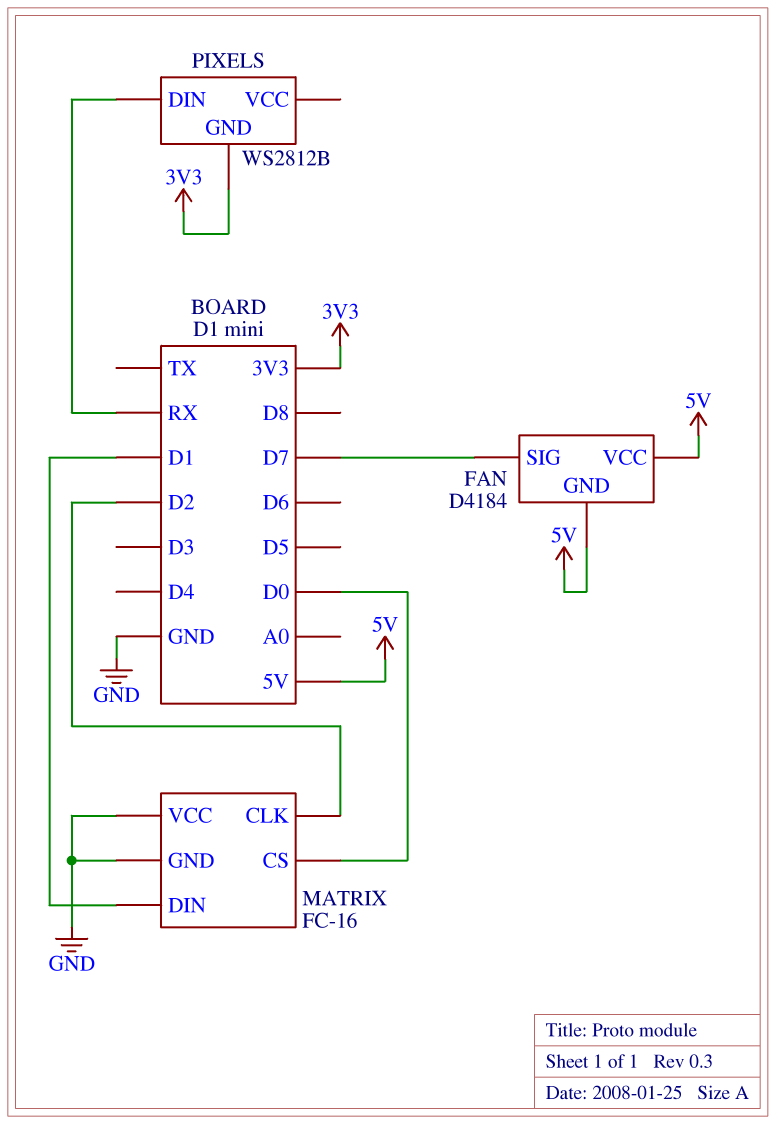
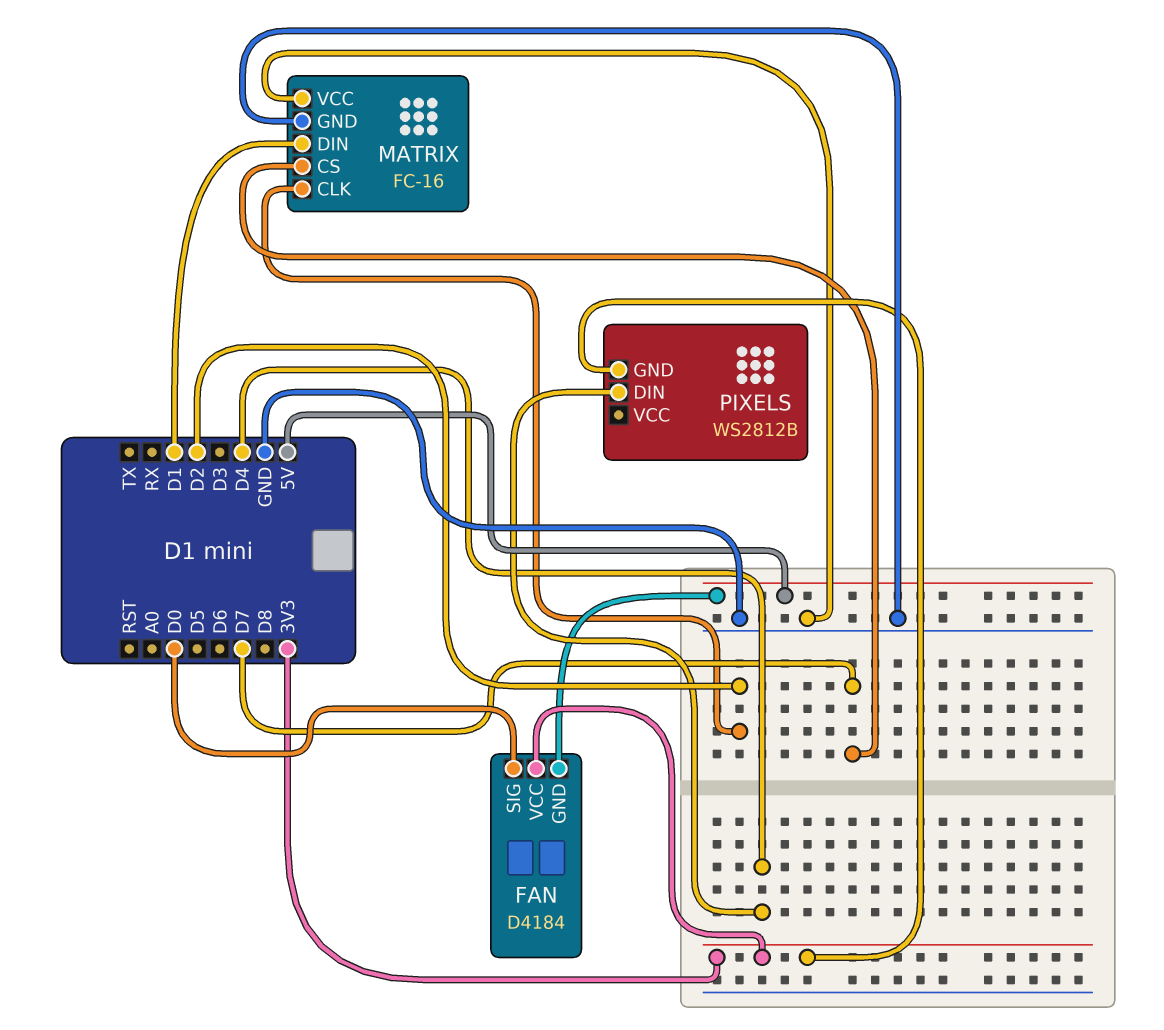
FAN pin SIG: D7 -> D0
FAN pin VCC: 5V -> 3V3
MATRIX pin CS: D0 -> D7
PIXELS pin DIN: RX -> D4

